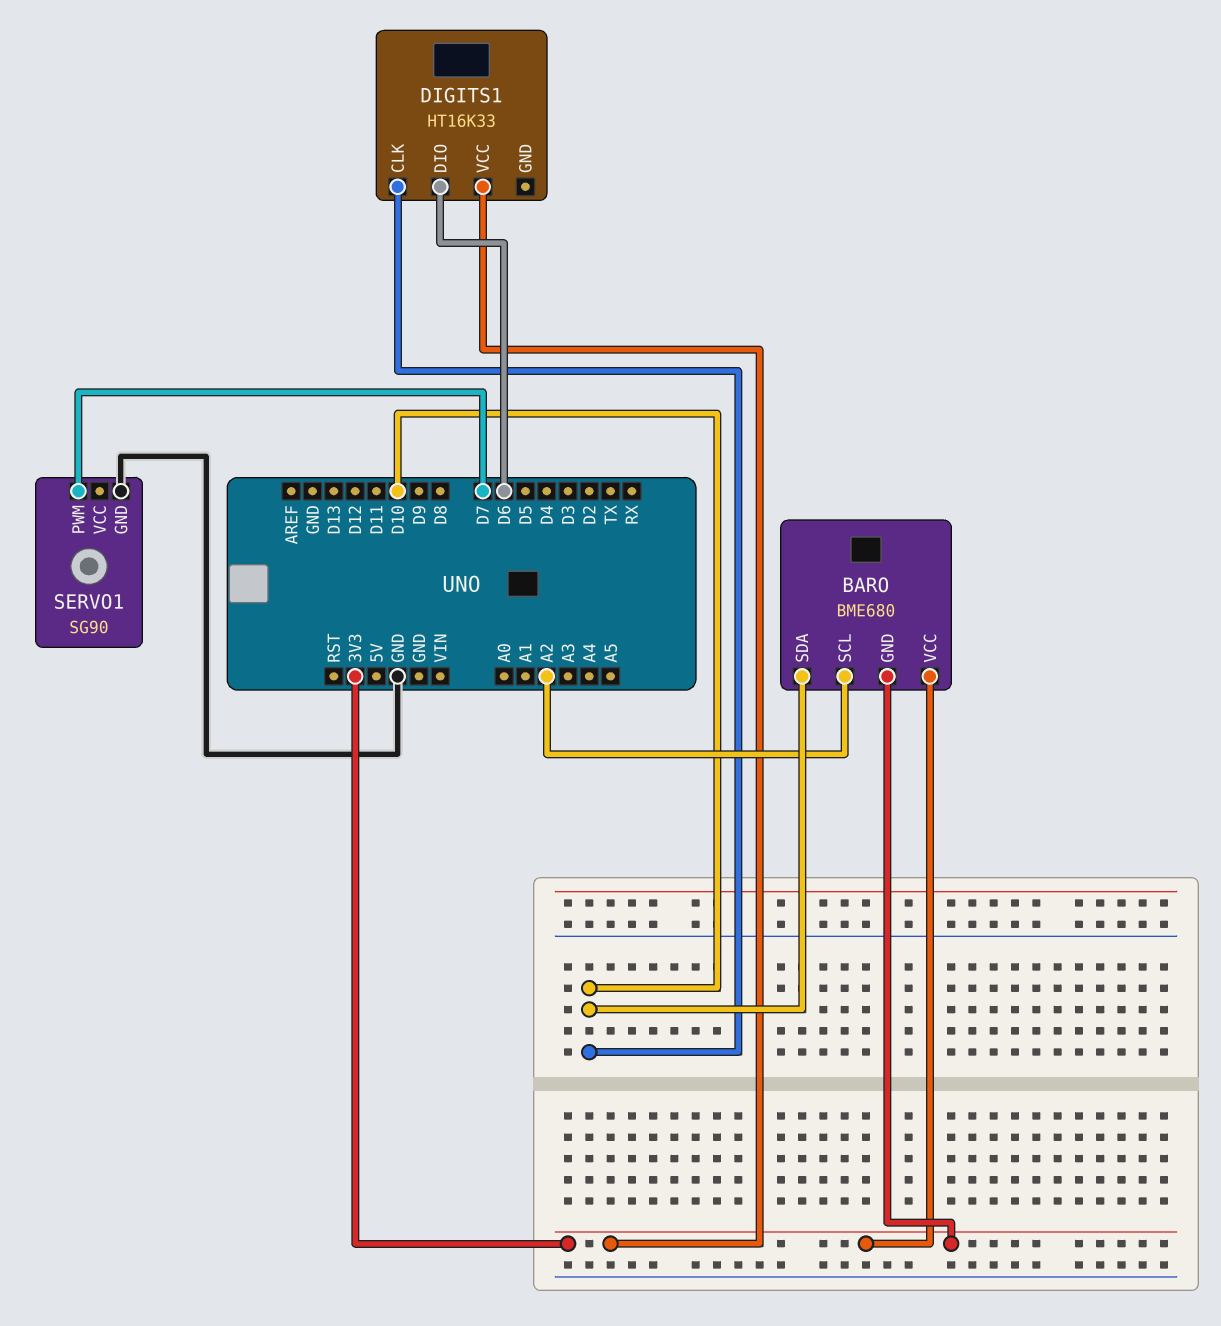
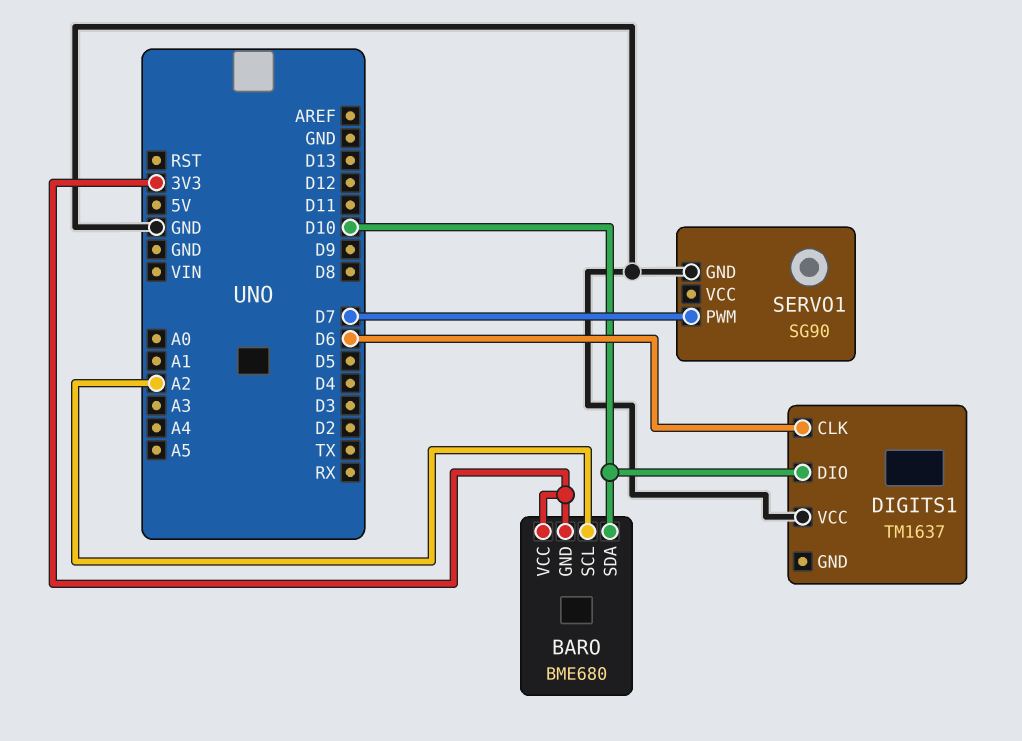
DIGITS1: HT16K33 -> TM1637
DIGITS1 pin CLK: D10 -> D6
DIGITS1 pin DIO: D6 -> D10
DIGITS1 pin VCC: 3V3 -> GND

